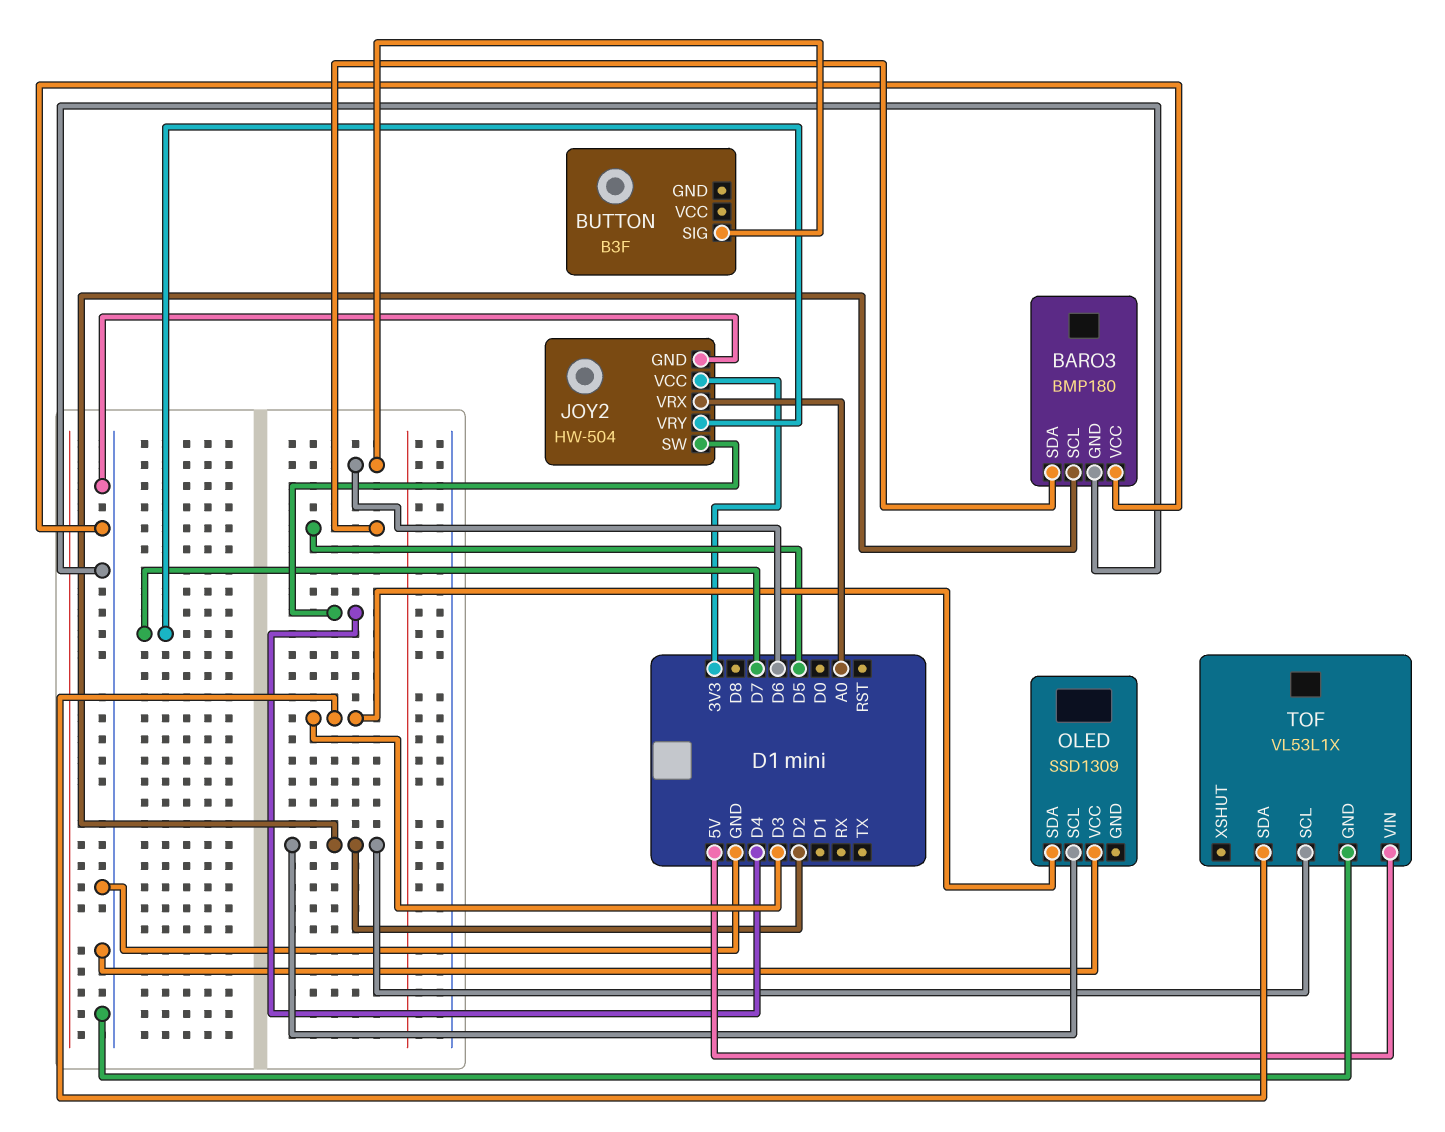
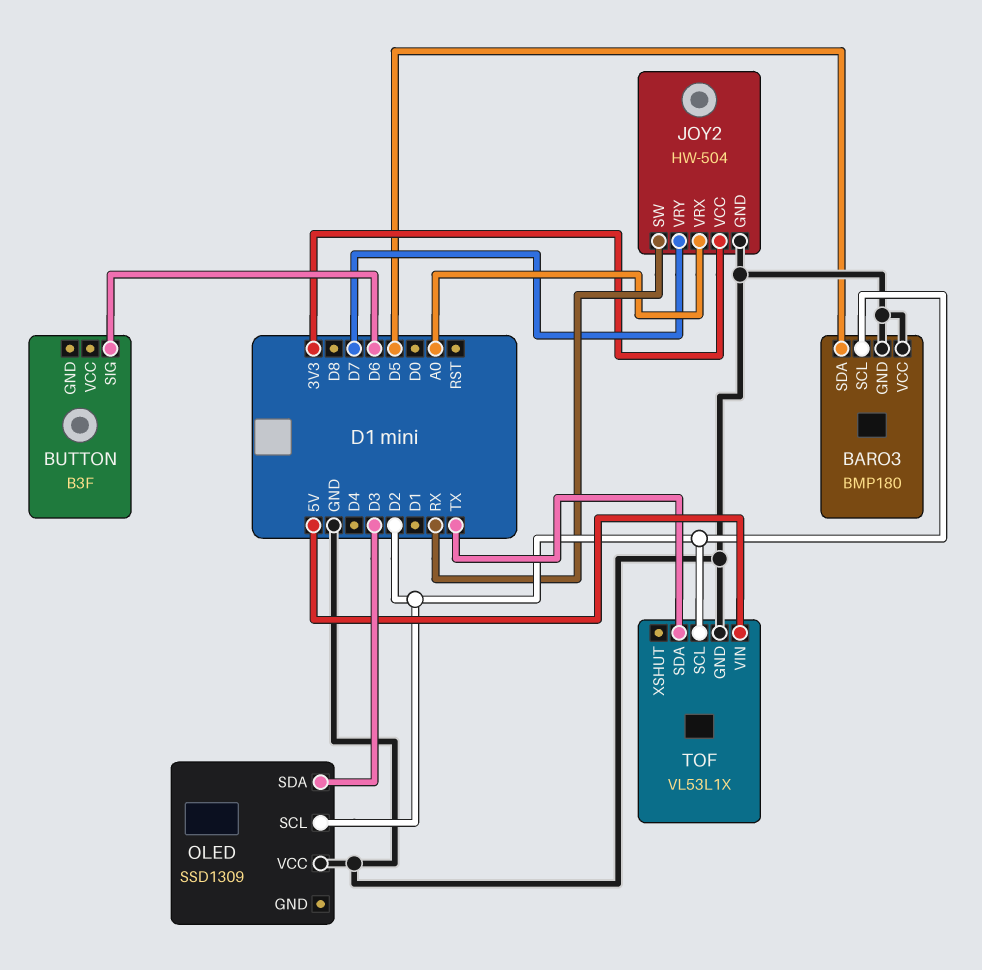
JOY2 pin SW: D4 -> RX
TOF pin SDA: D3 -> TX

